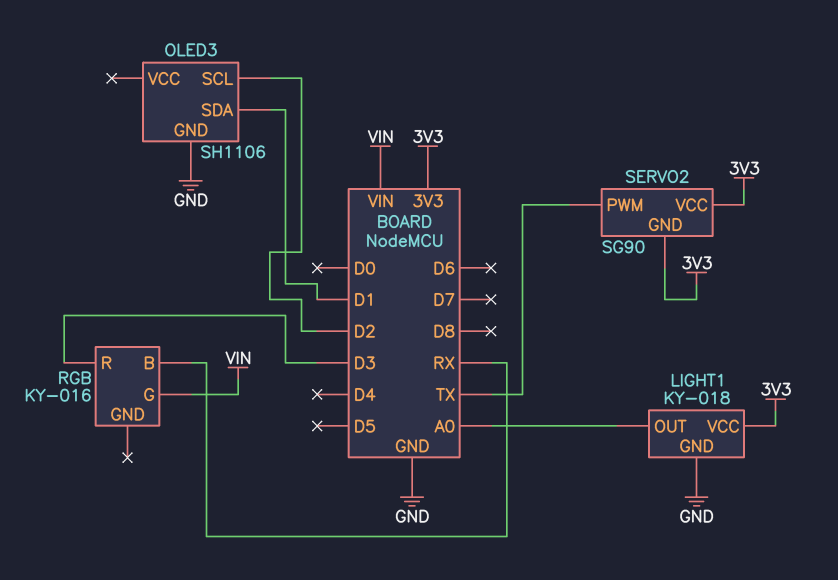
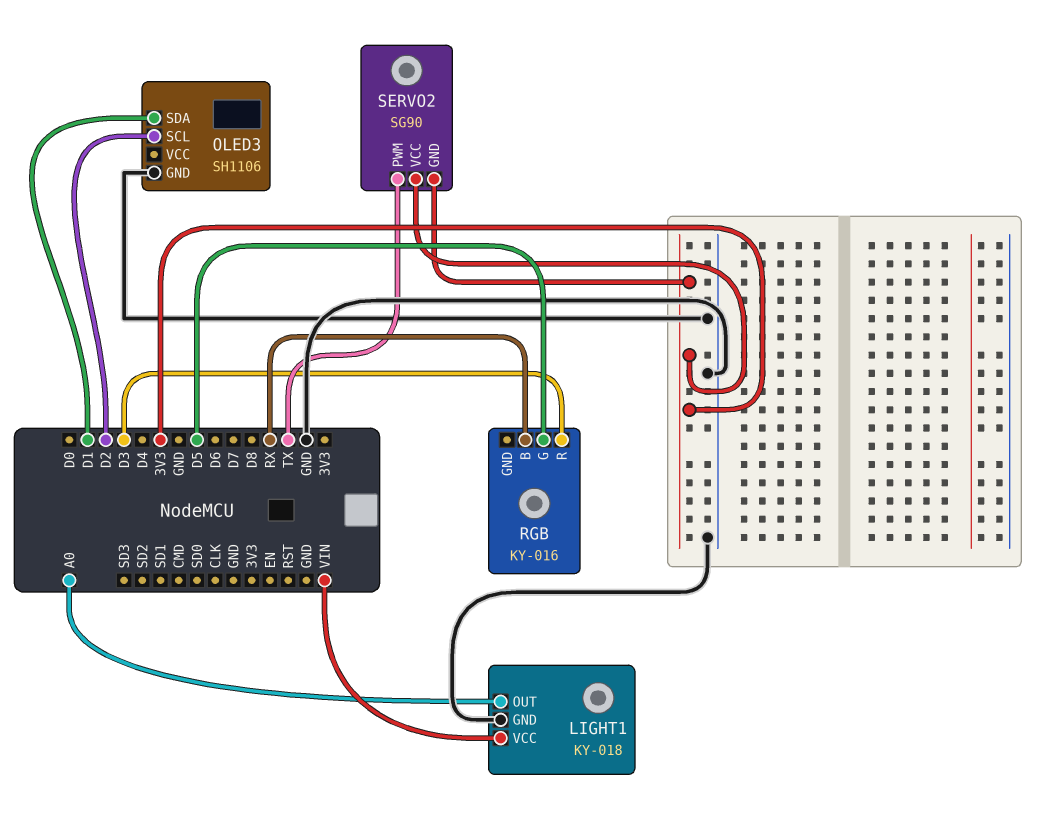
LIGHT1 pin VCC: 3V3 -> VIN
RGB pin G: VIN -> D5

